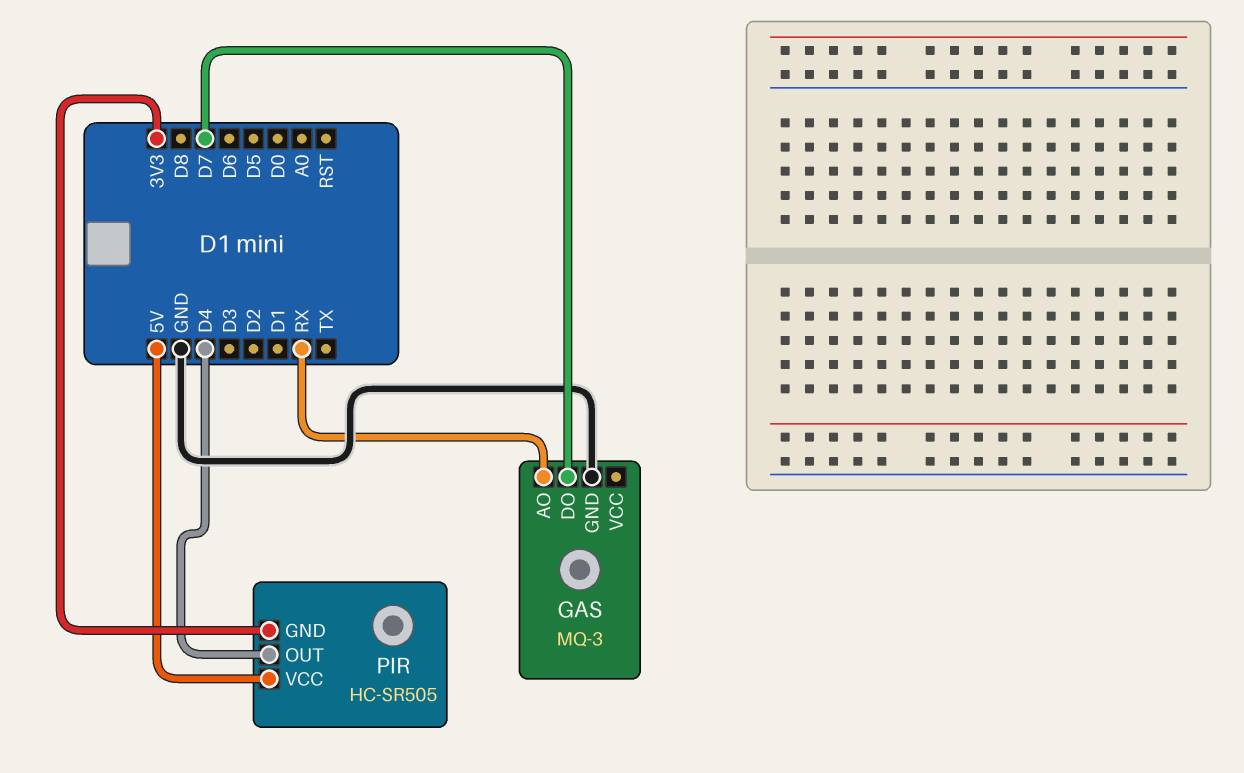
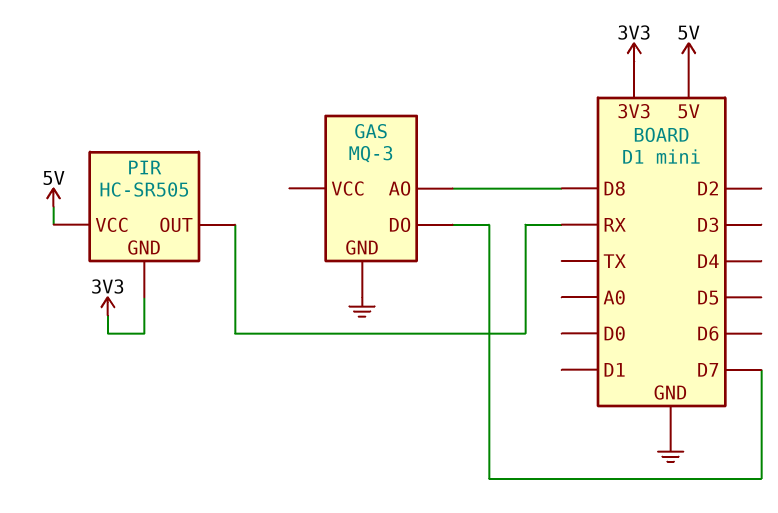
GAS pin AO: RX -> D8
PIR pin OUT: D4 -> RX

